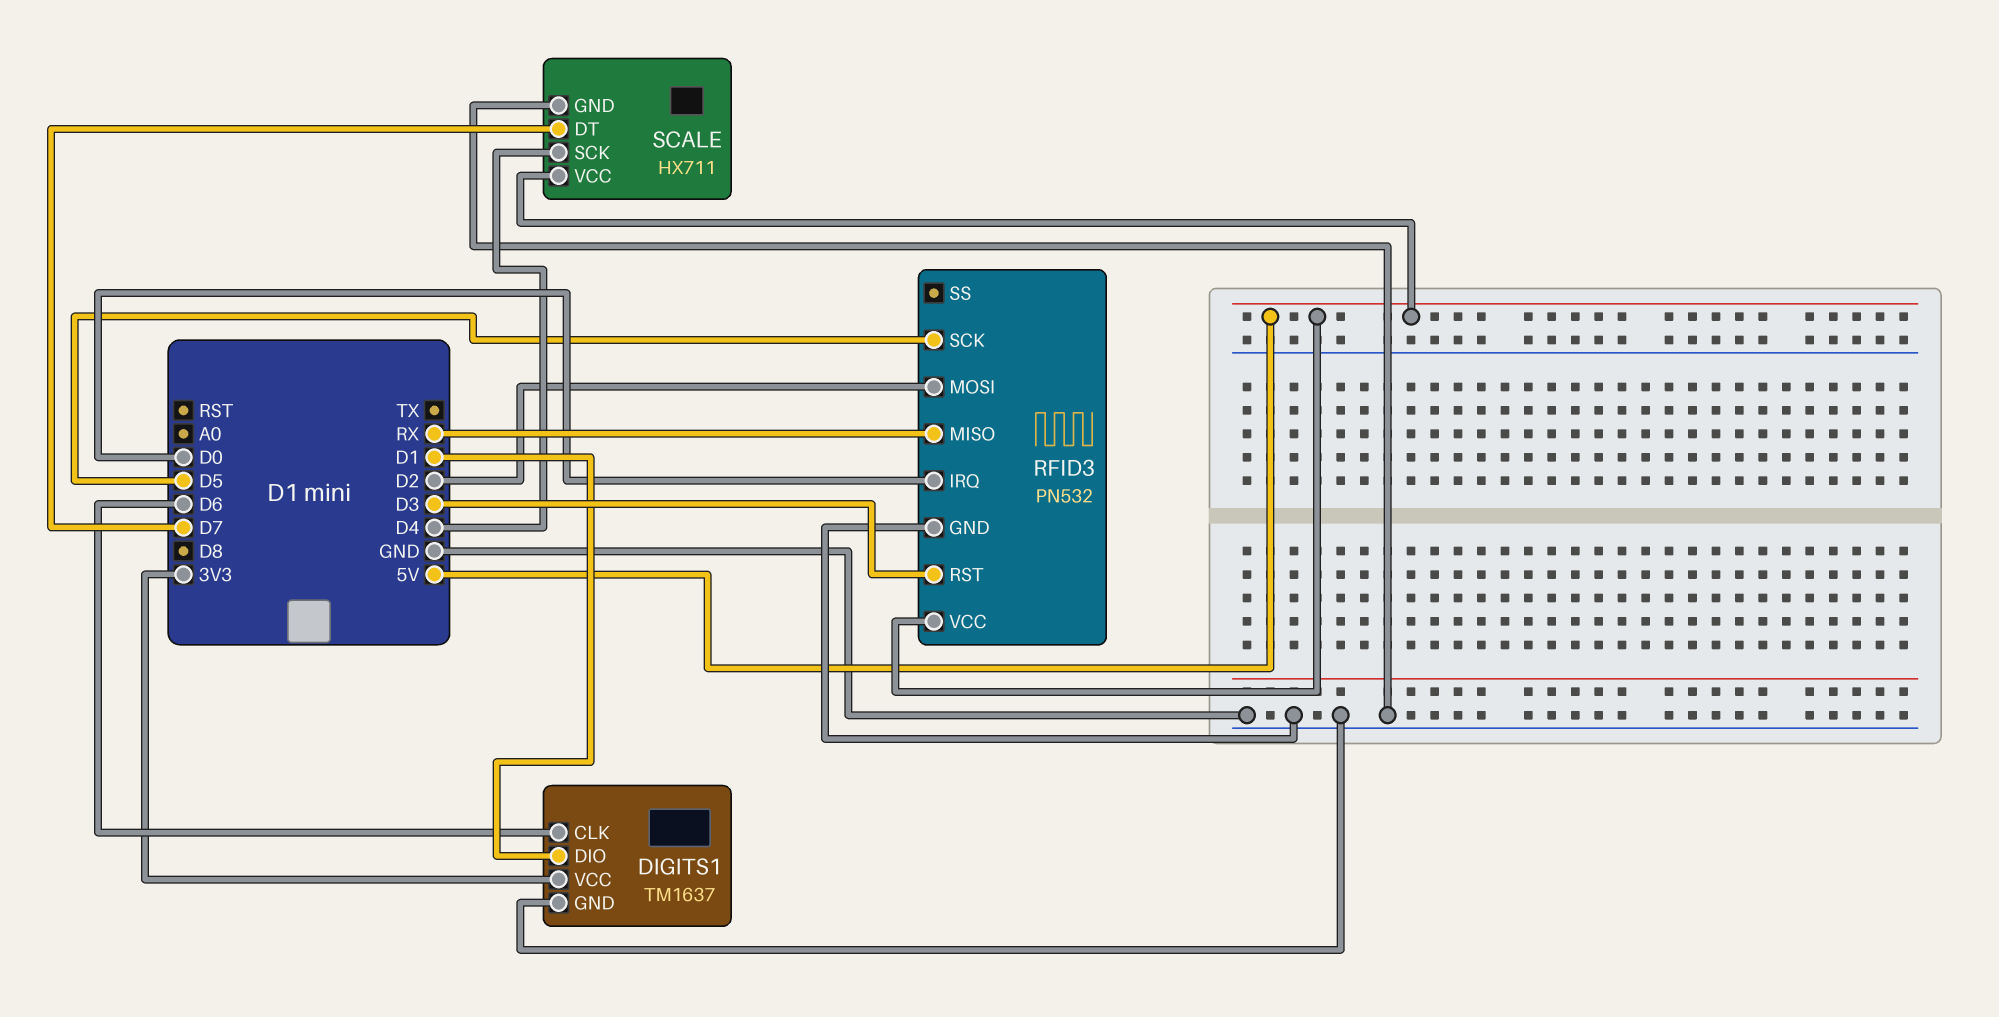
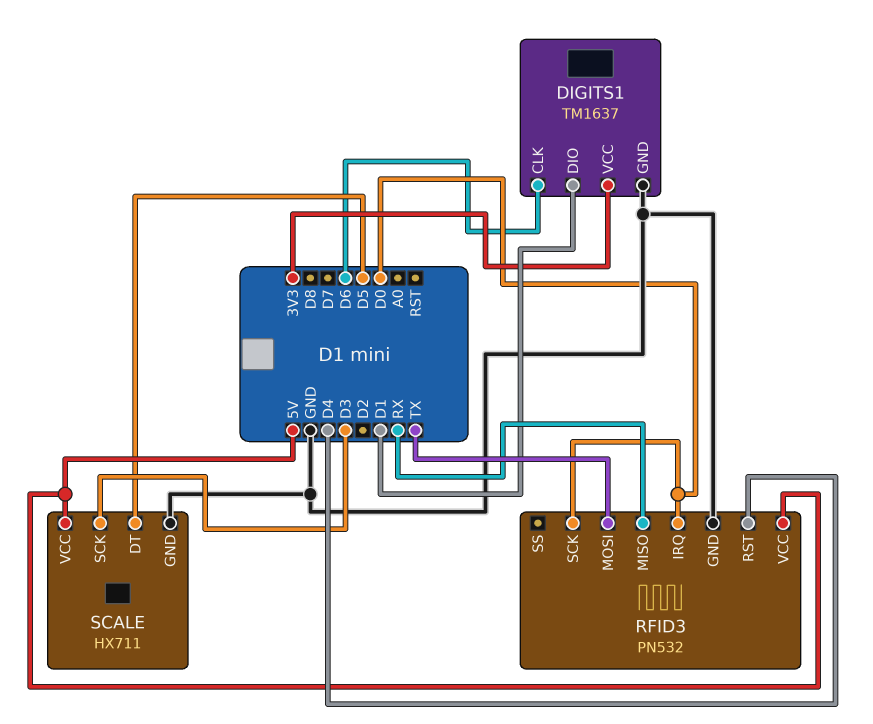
RFID3 pin MOSI: D2 -> TX
RFID3 pin RST: D3 -> D4
RFID3 pin SCK: D5 -> D0
SCALE pin DT: D7 -> D5
SCALE pin SCK: D4 -> D3

